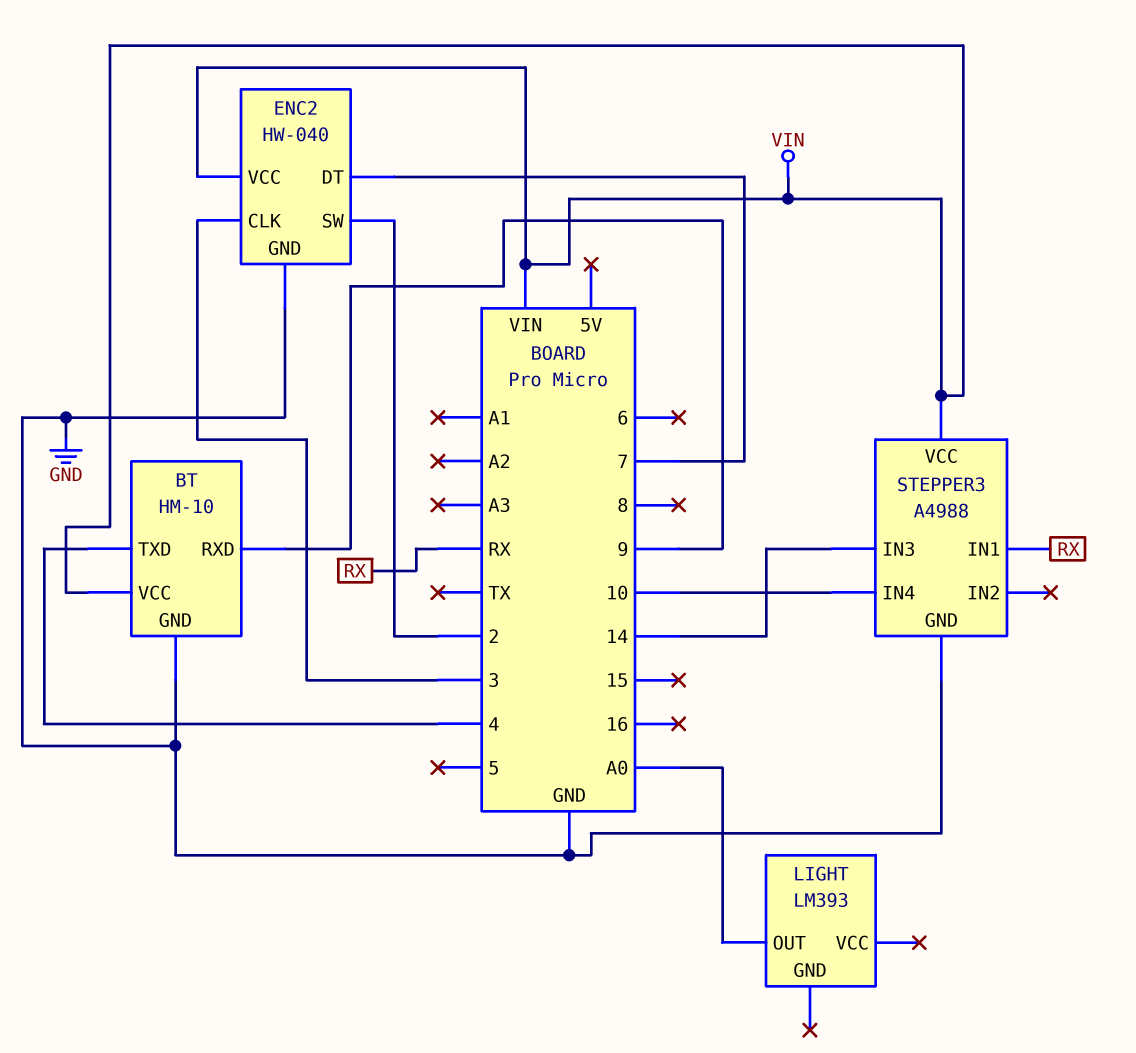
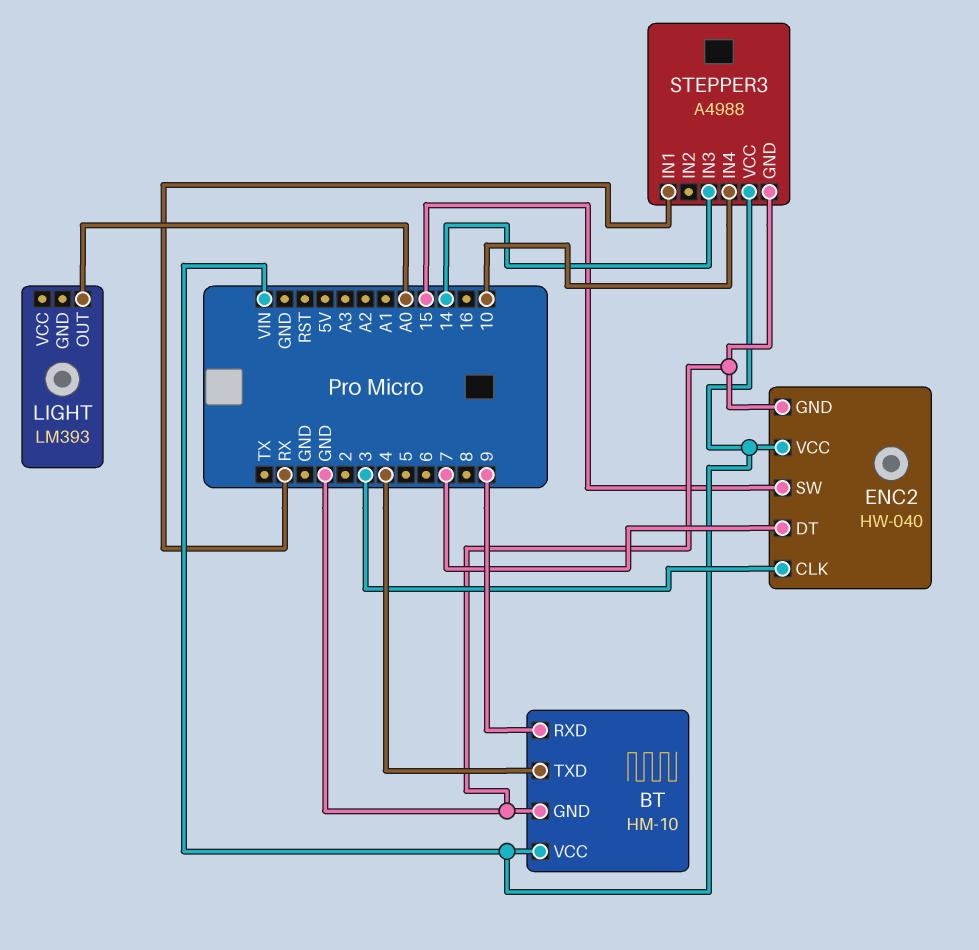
ENC2 pin SW: 2 -> 15

